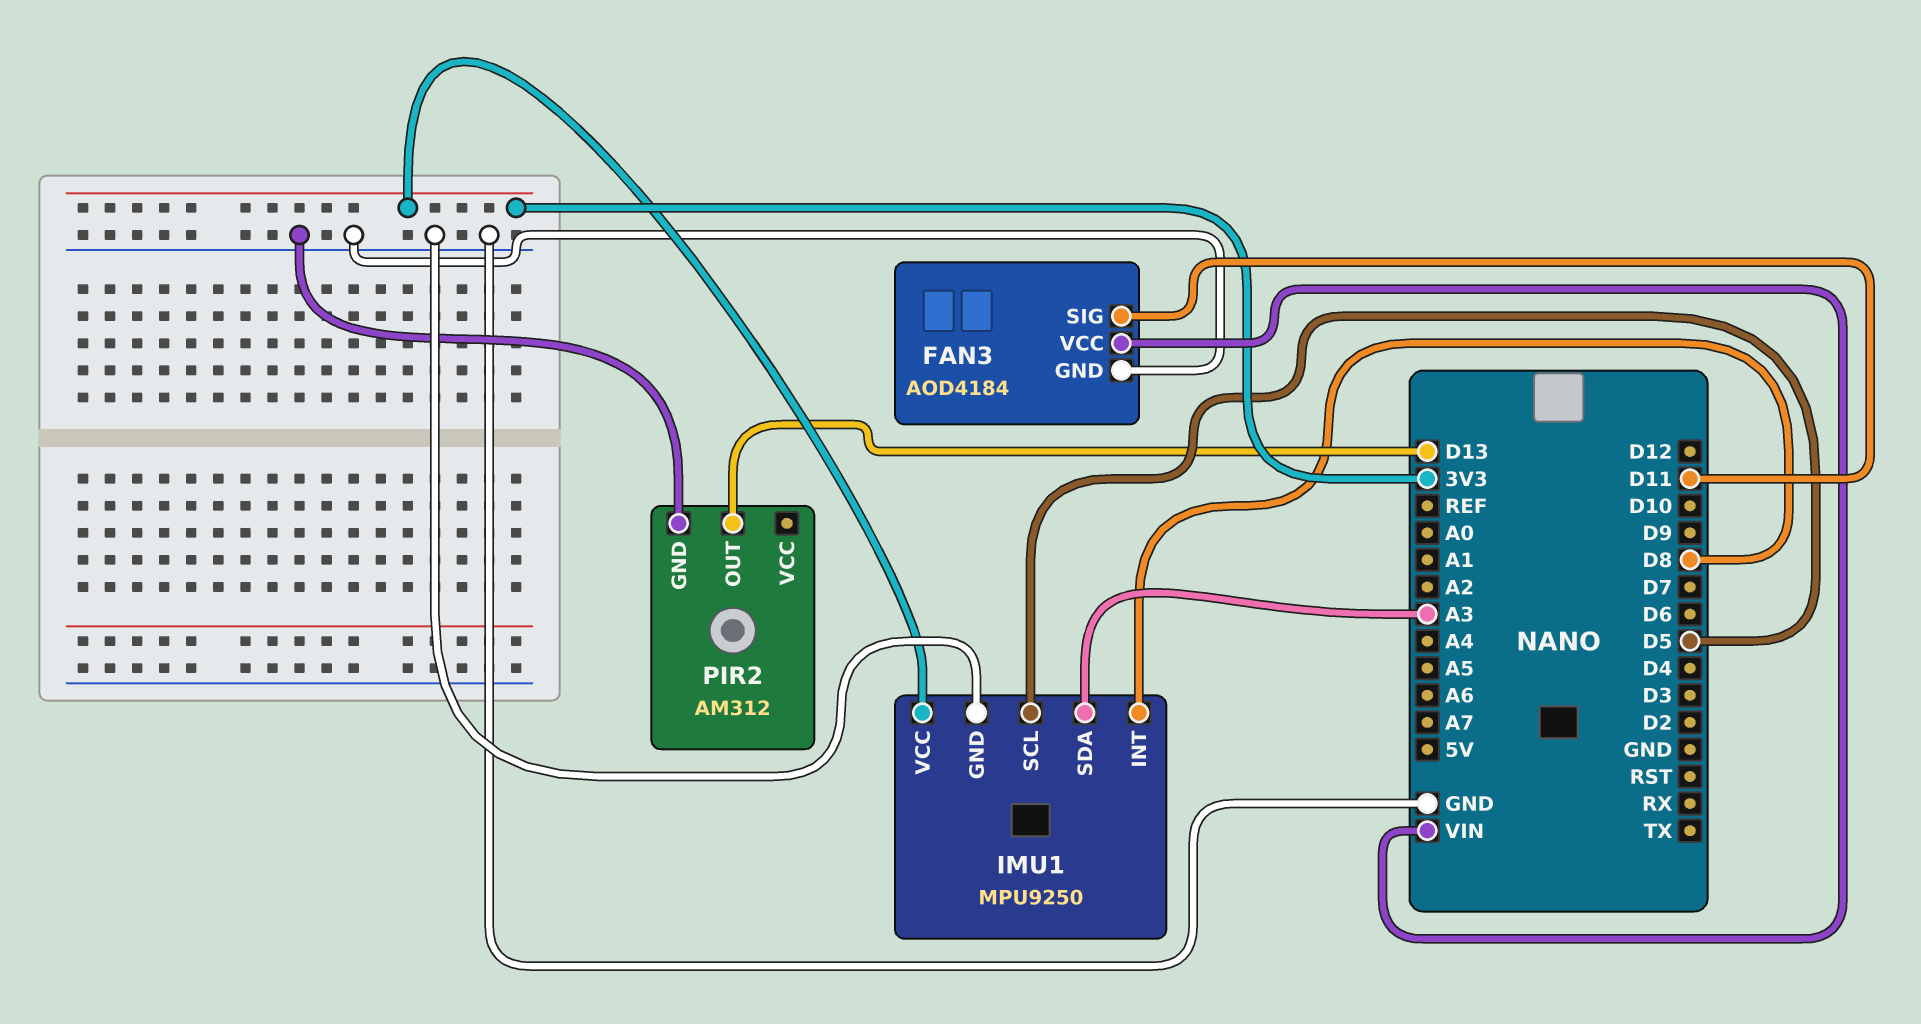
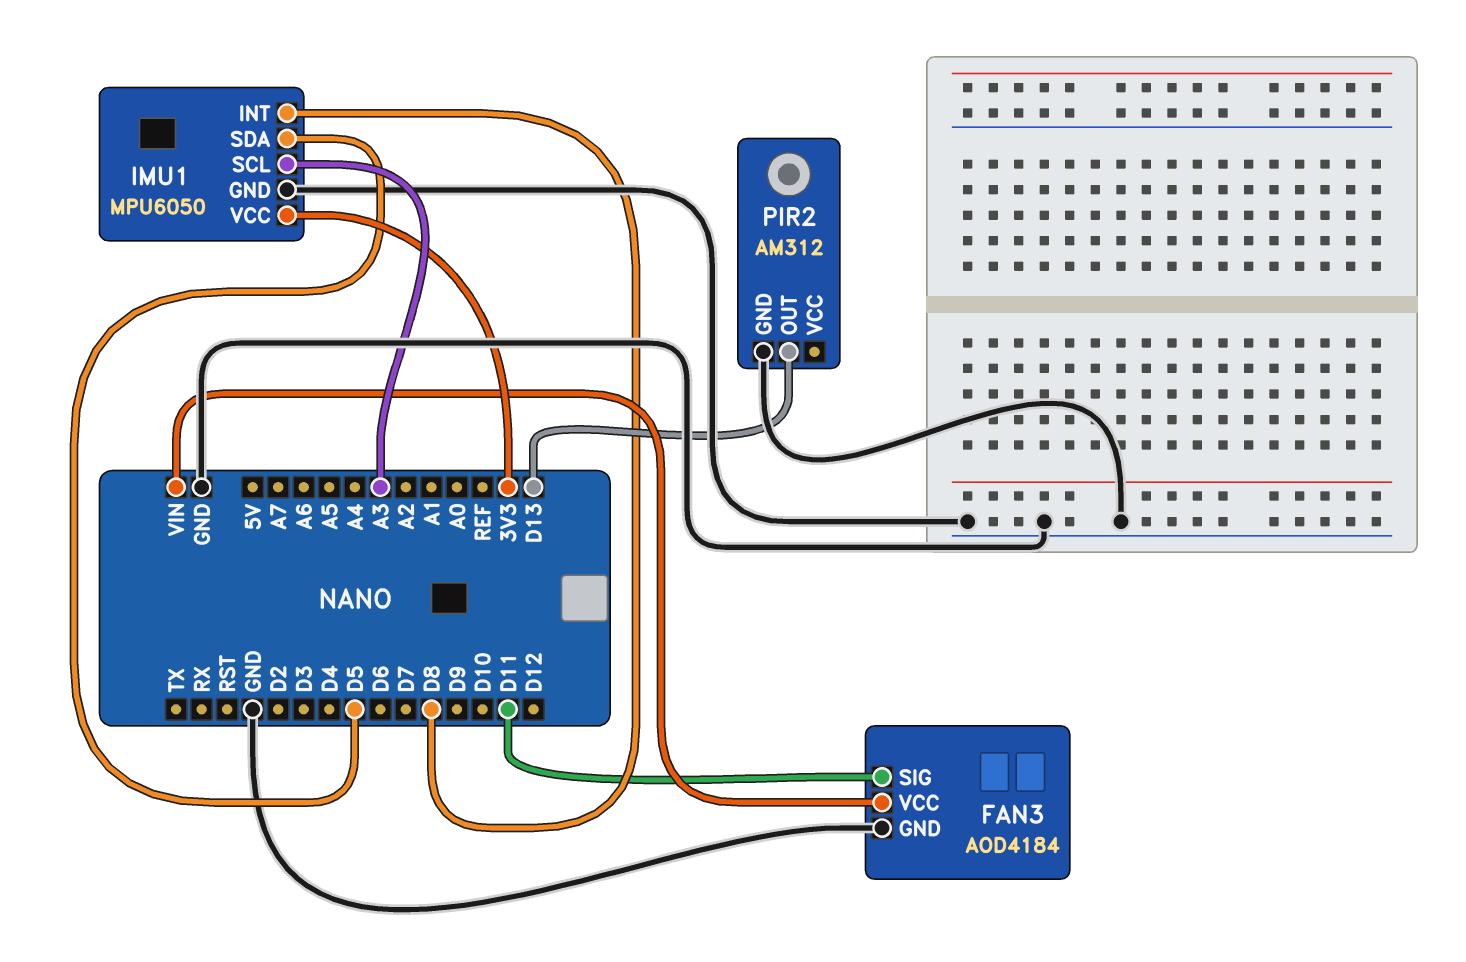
IMU1: MPU9250 -> MPU6050
IMU1 pin SCL: D5 -> A3
IMU1 pin SDA: A3 -> D5

